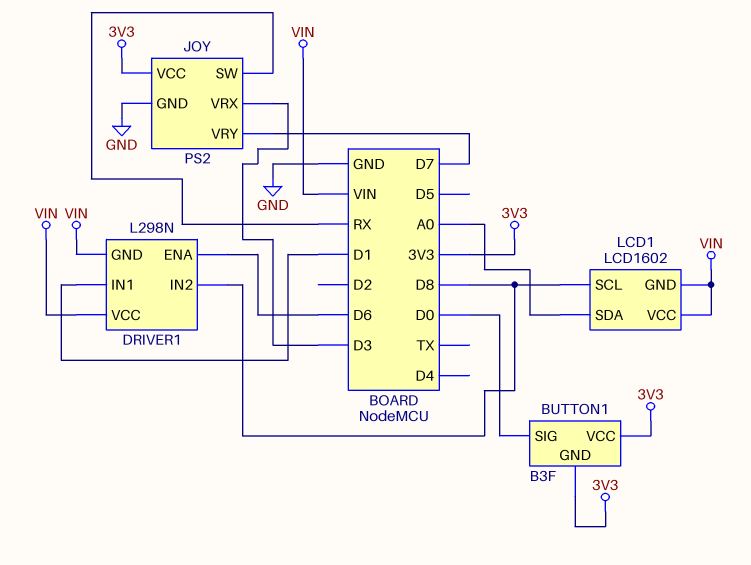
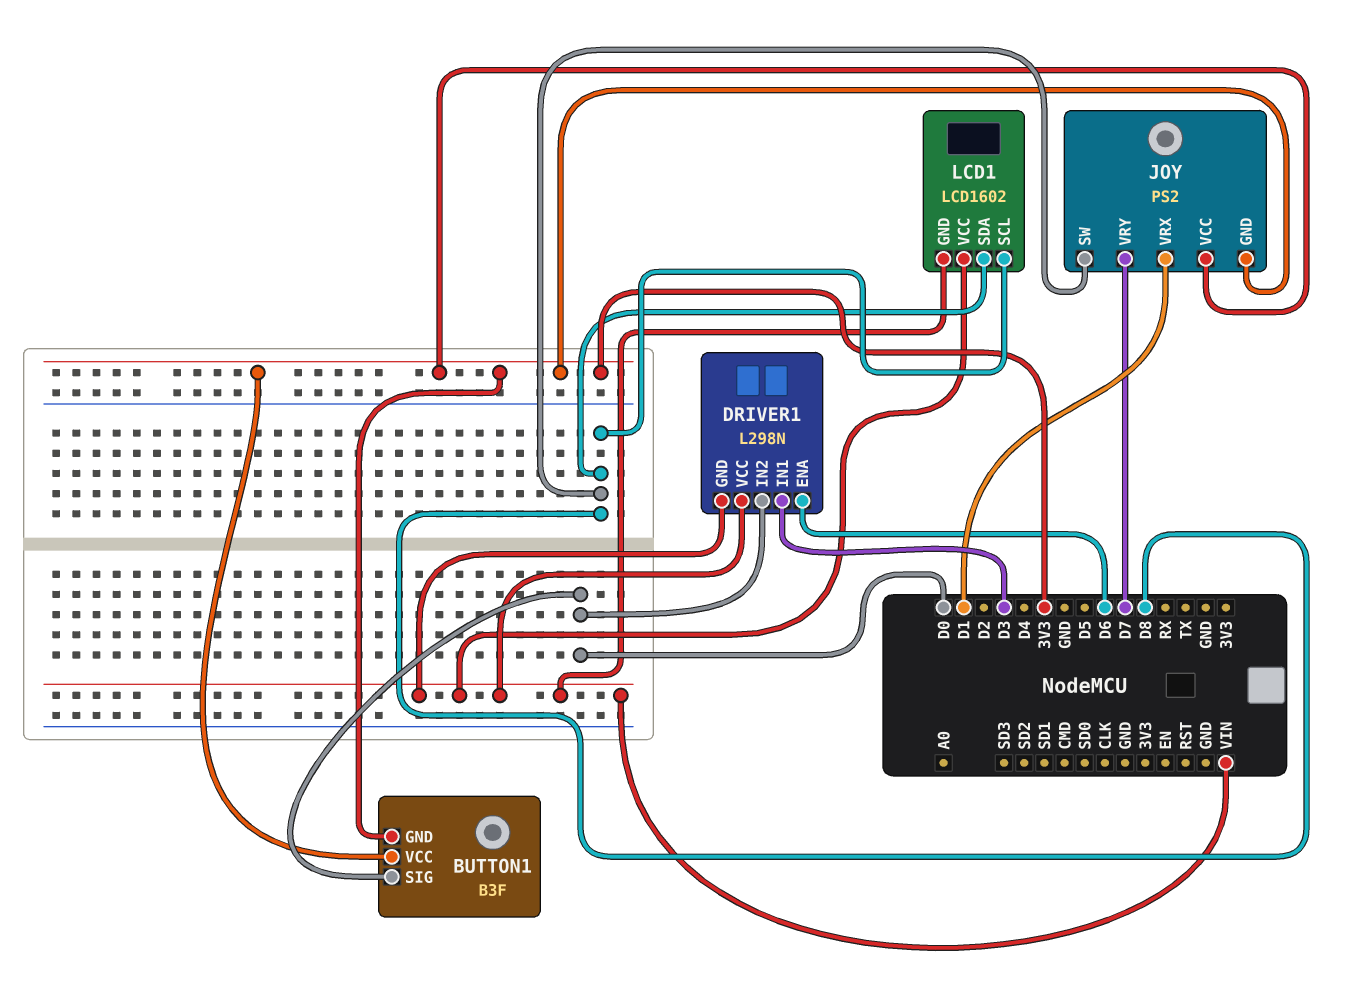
DRIVER1 pin IN1: D1 -> D3
DRIVER1 pin IN2: D8 -> D0
JOY pin GND: GND -> 3V3
JOY pin SW: RX -> D8
JOY pin VRX: D3 -> D1
LCD1 pin SDA: A0 -> D8

